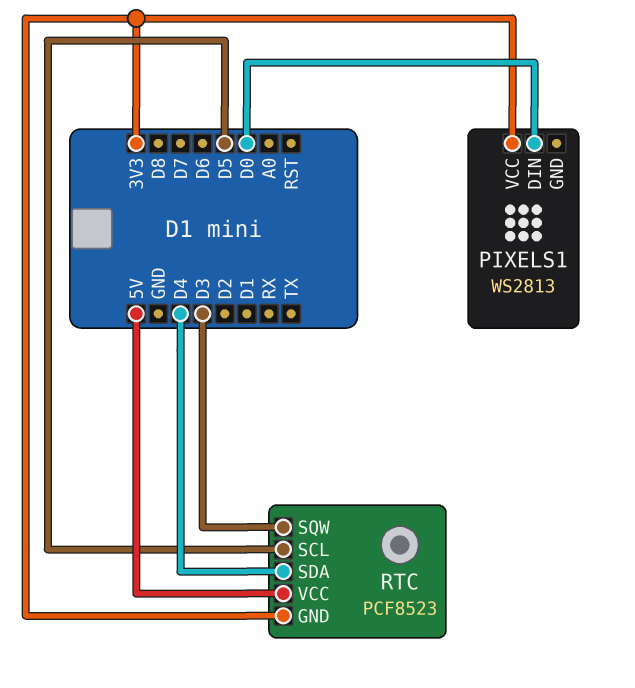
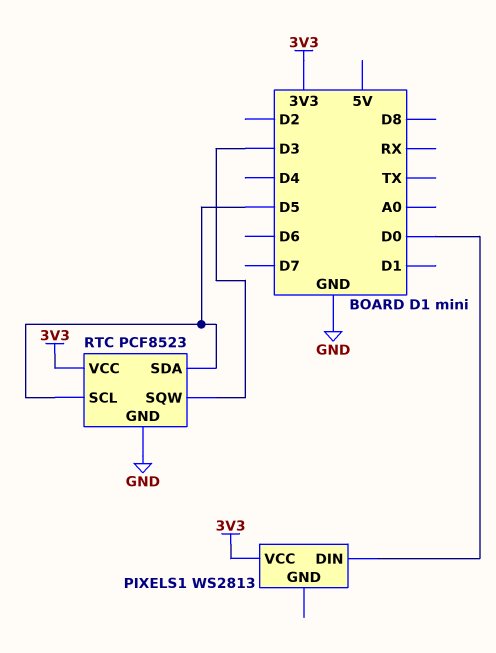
RTC pin GND: 3V3 -> GND
RTC pin SDA: D4 -> D5
RTC pin VCC: 5V -> 3V3

